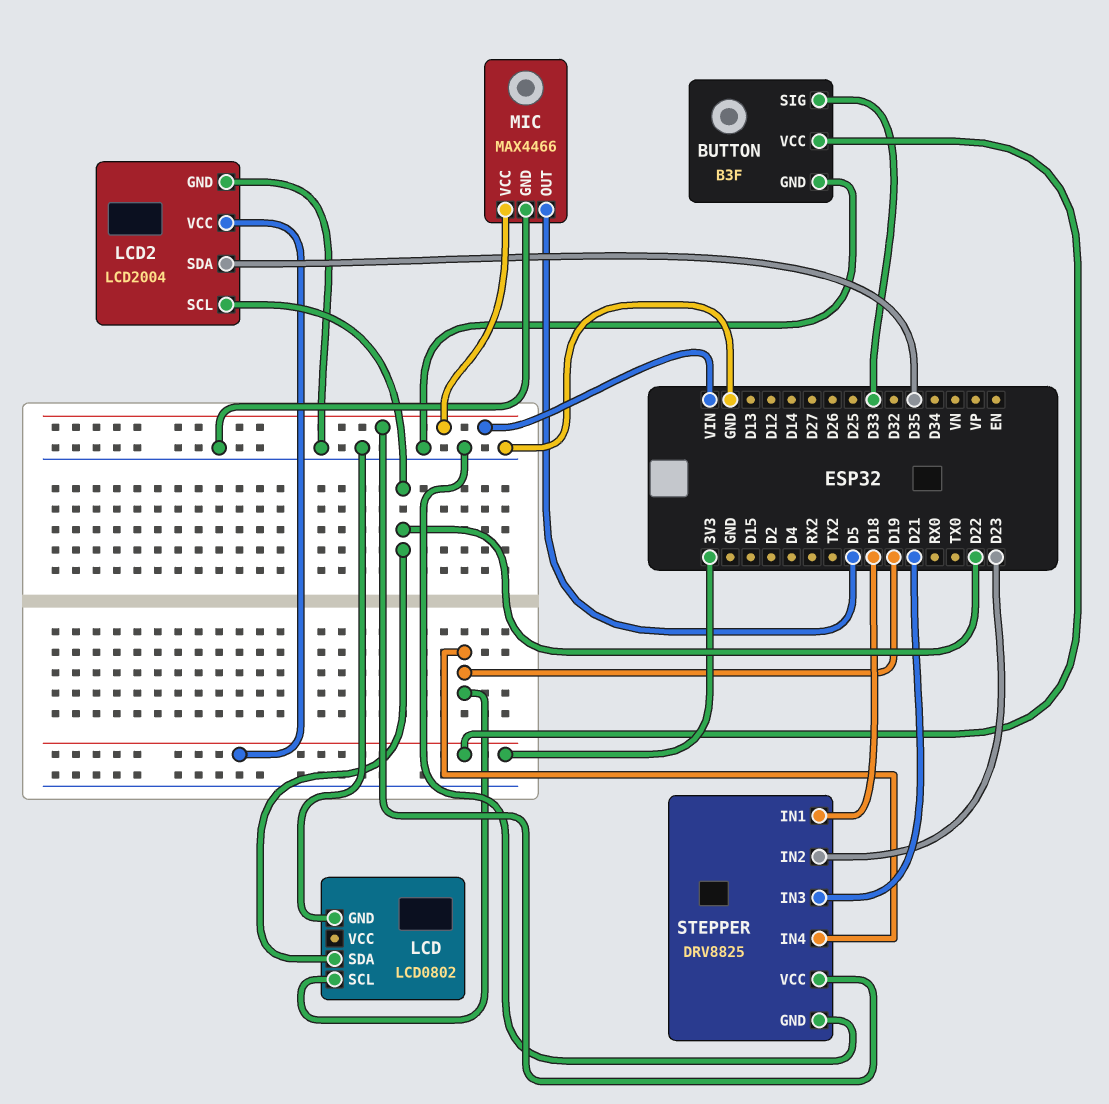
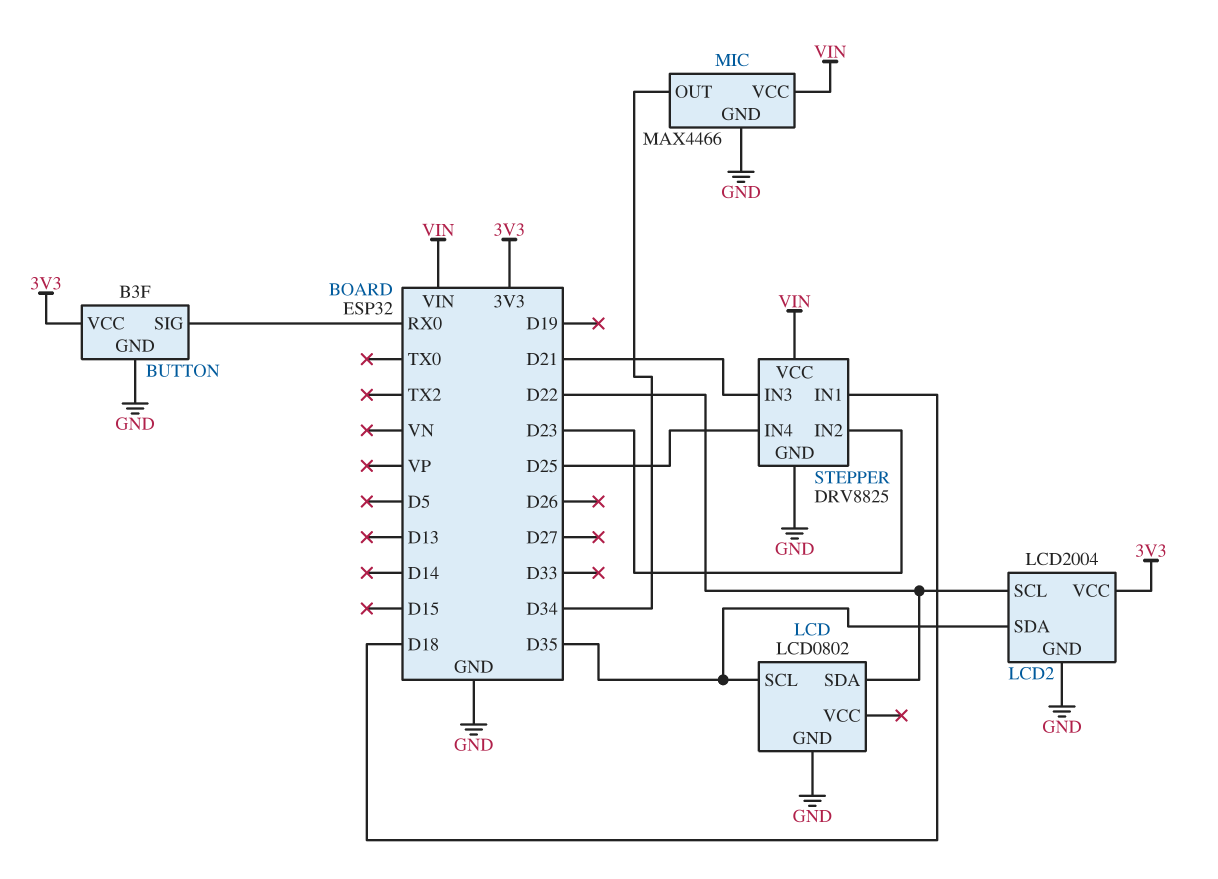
BUTTON pin SIG: D33 -> RX0
LCD pin SCL: D19 -> D35
MIC pin OUT: D5 -> D34
STEPPER pin IN4: D19 -> D25

